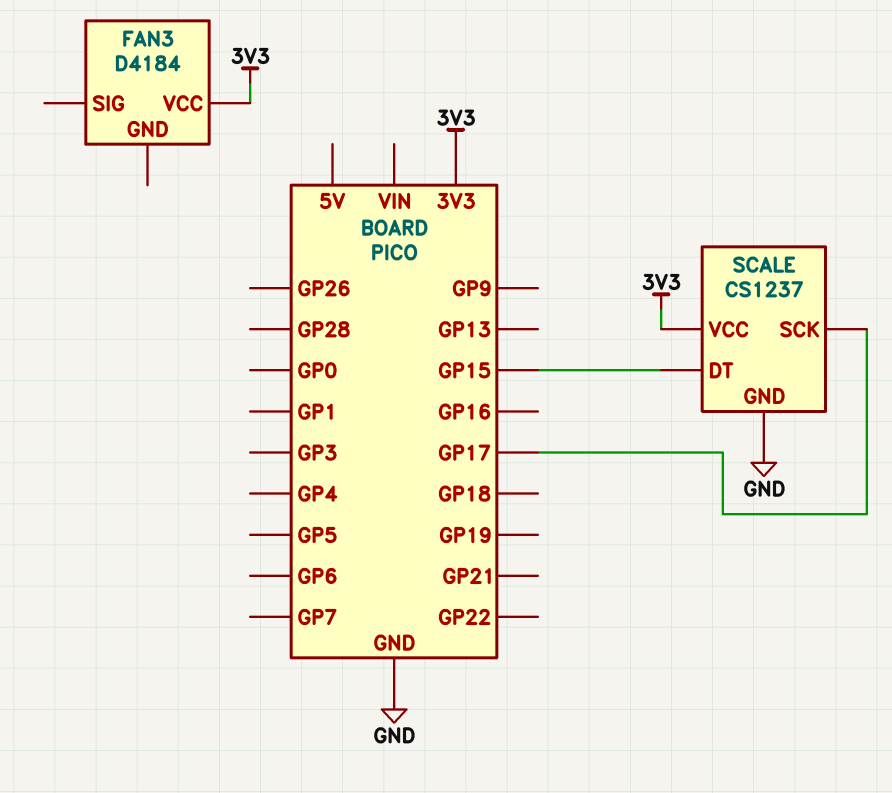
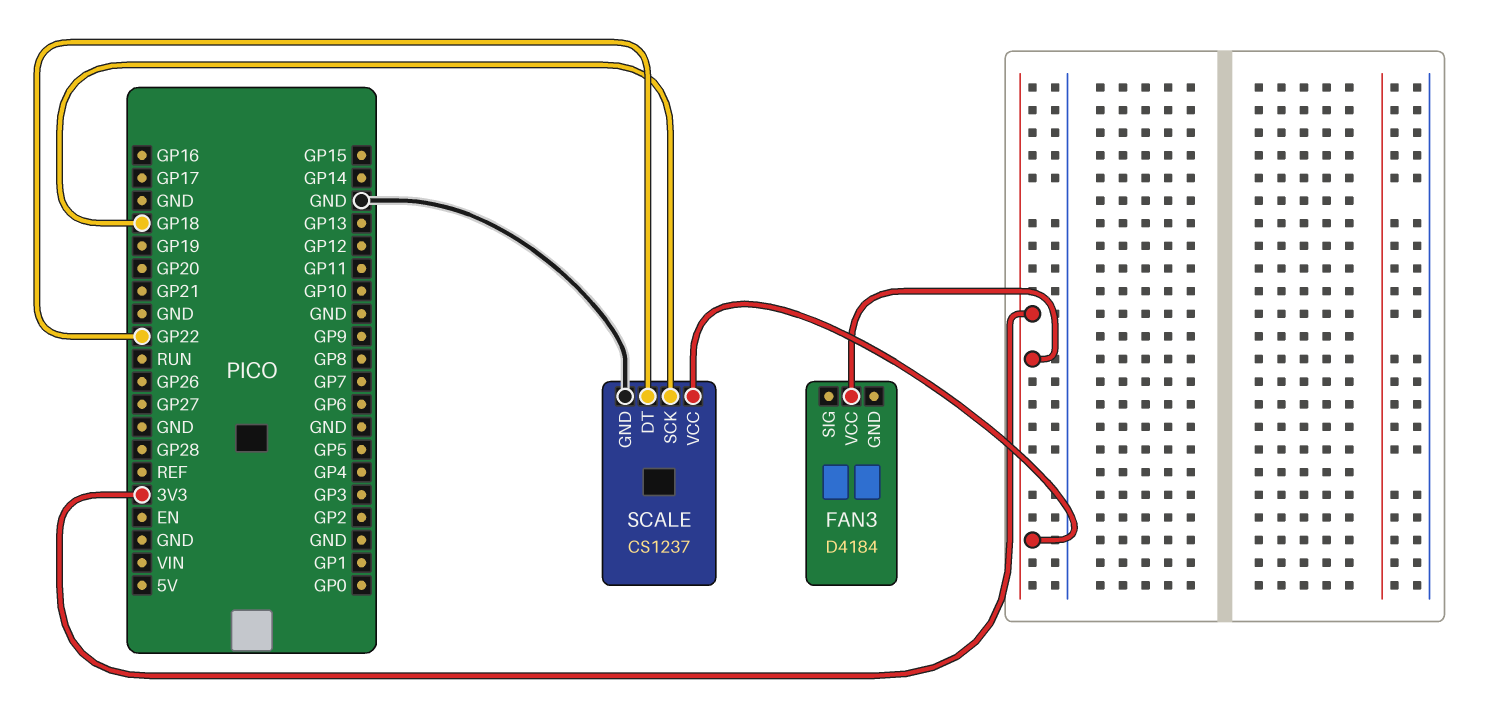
SCALE pin DT: GP15 -> GP22
SCALE pin SCK: GP17 -> GP18

